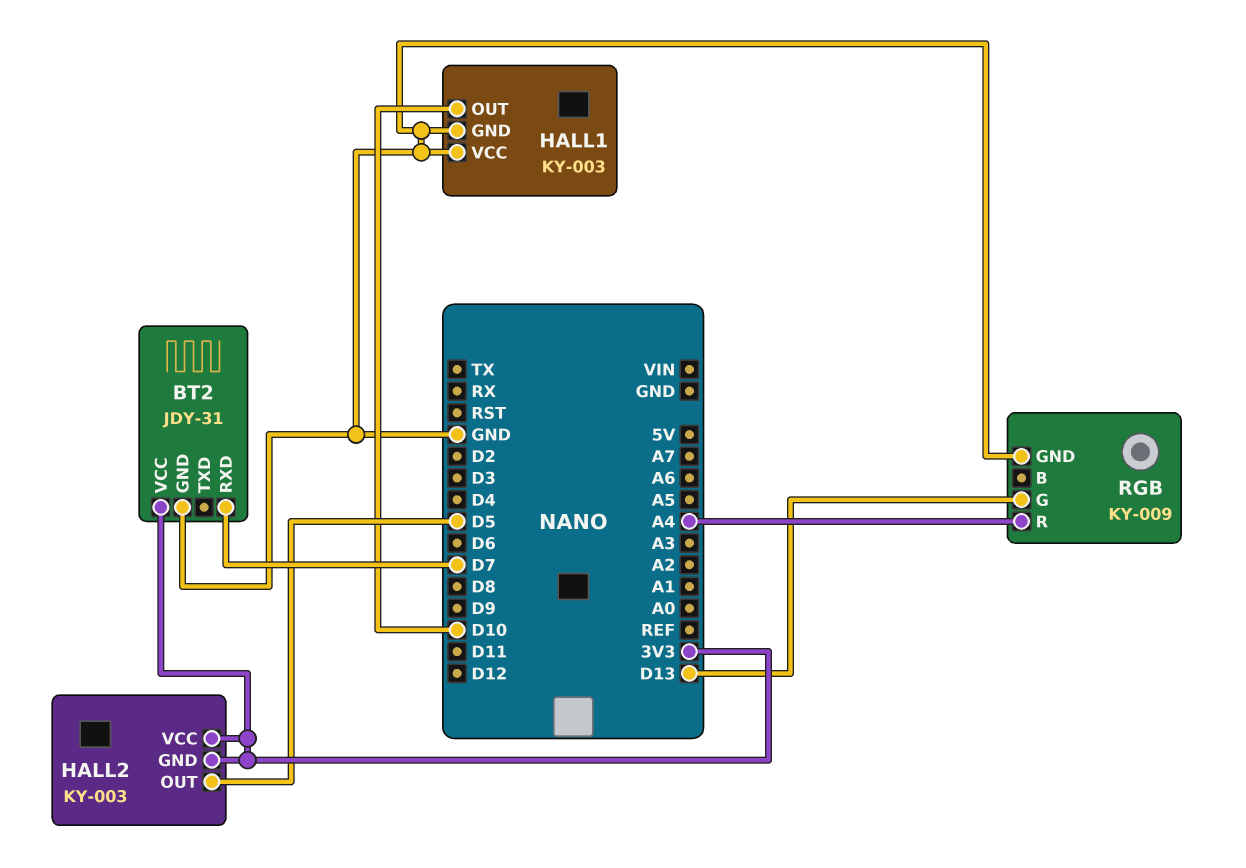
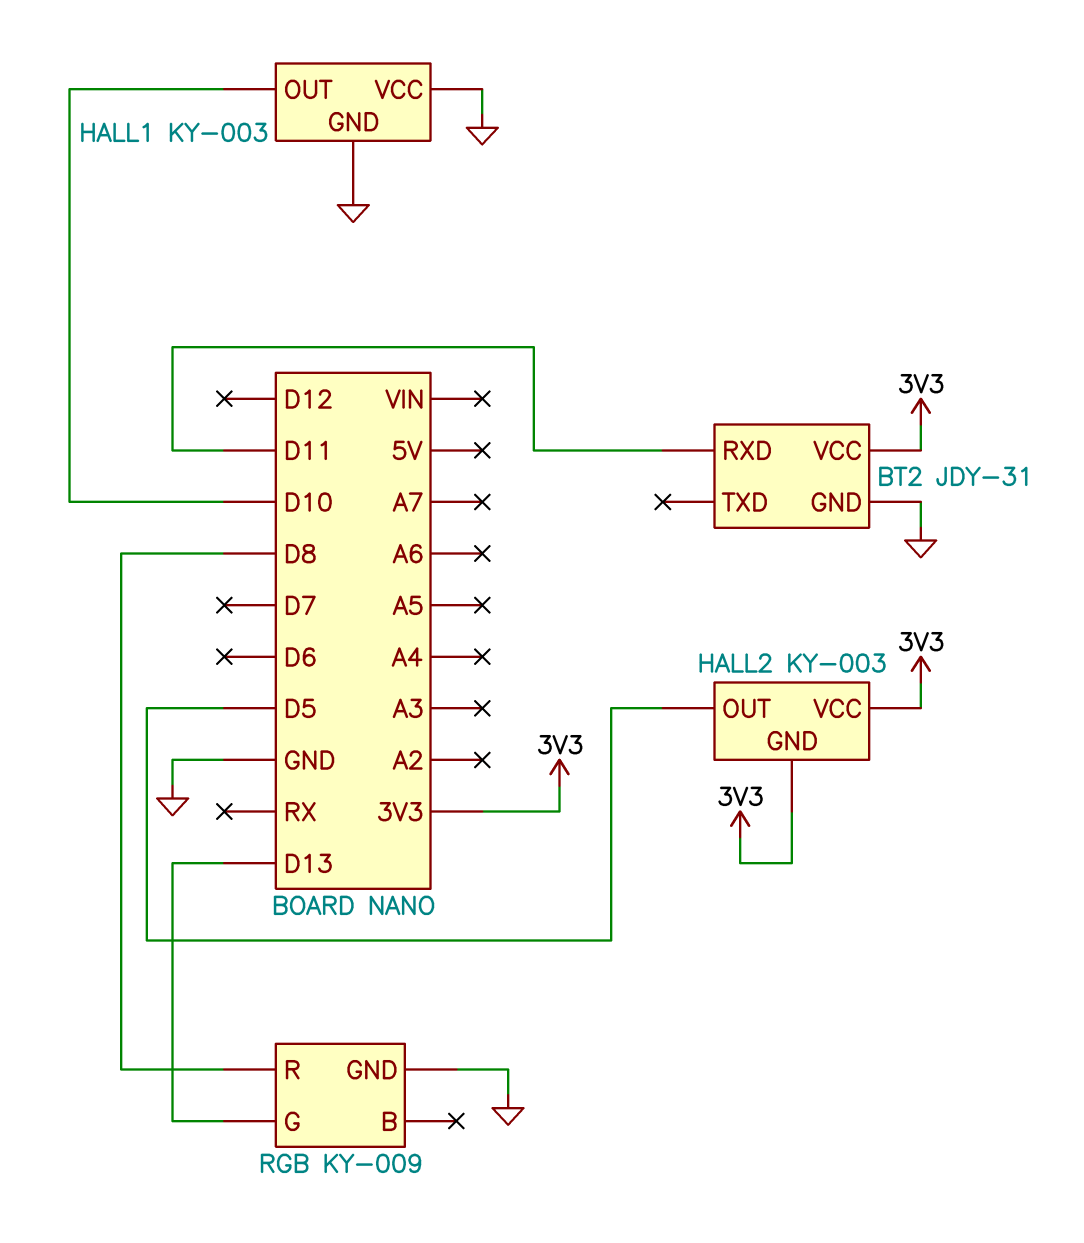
BT2 pin RXD: D7 -> D11
RGB pin R: A4 -> D8

